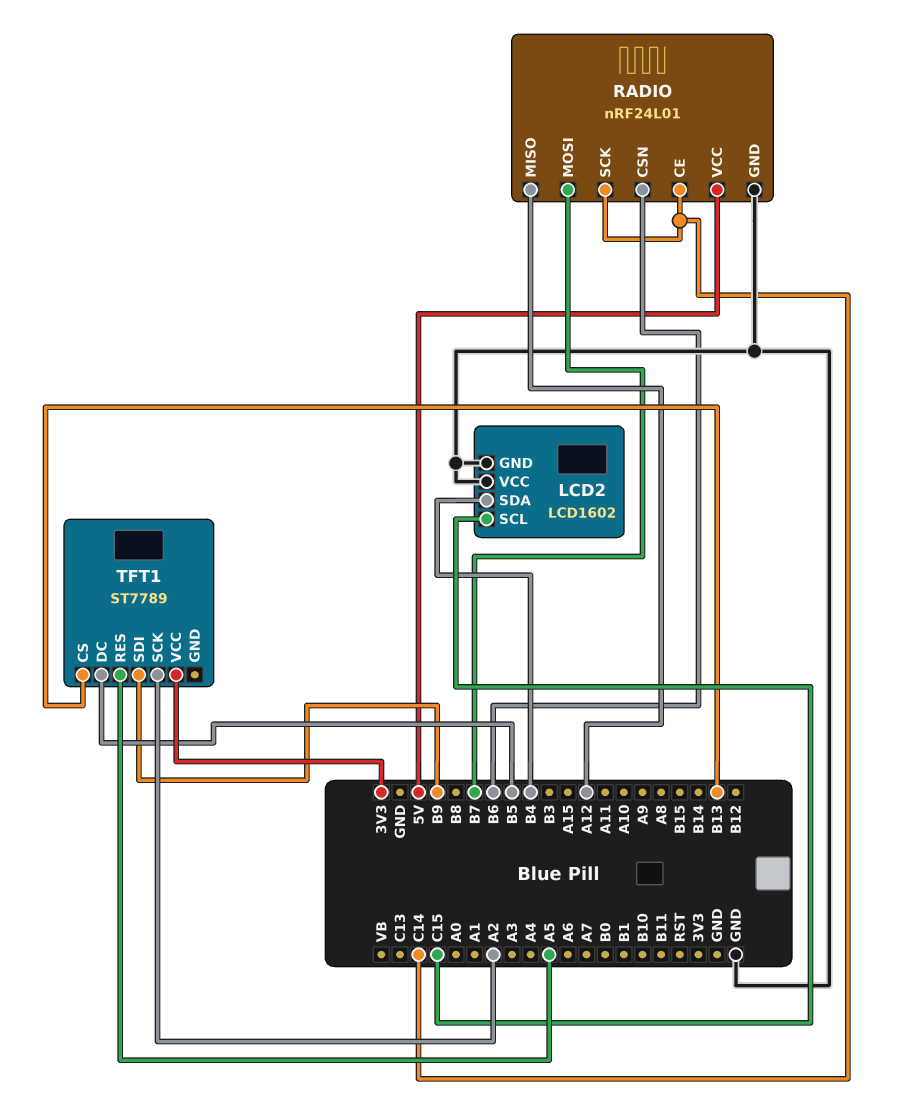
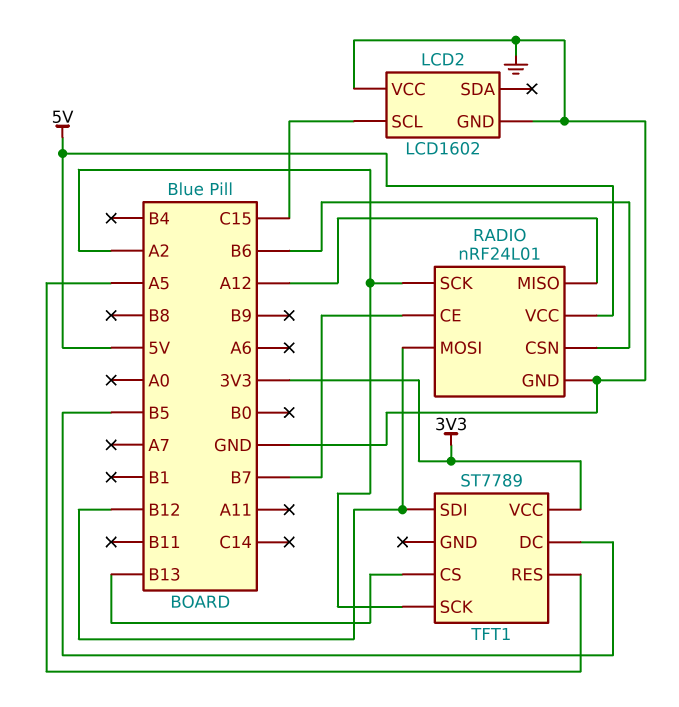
LCD2 pin SDA: B4 -> none
RADIO pin CE: C14 -> B7
RADIO pin MOSI: B7 -> B12
RADIO pin SCK: C14 -> A2
TFT1 pin SDI: B9 -> B12

